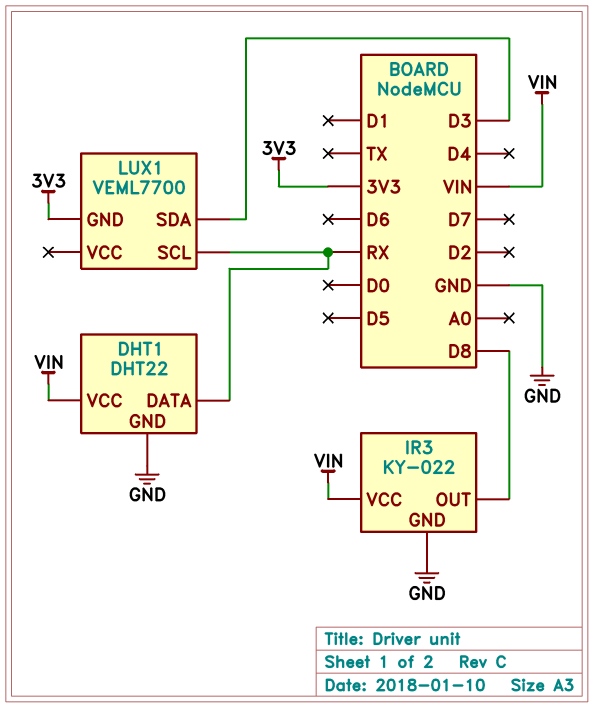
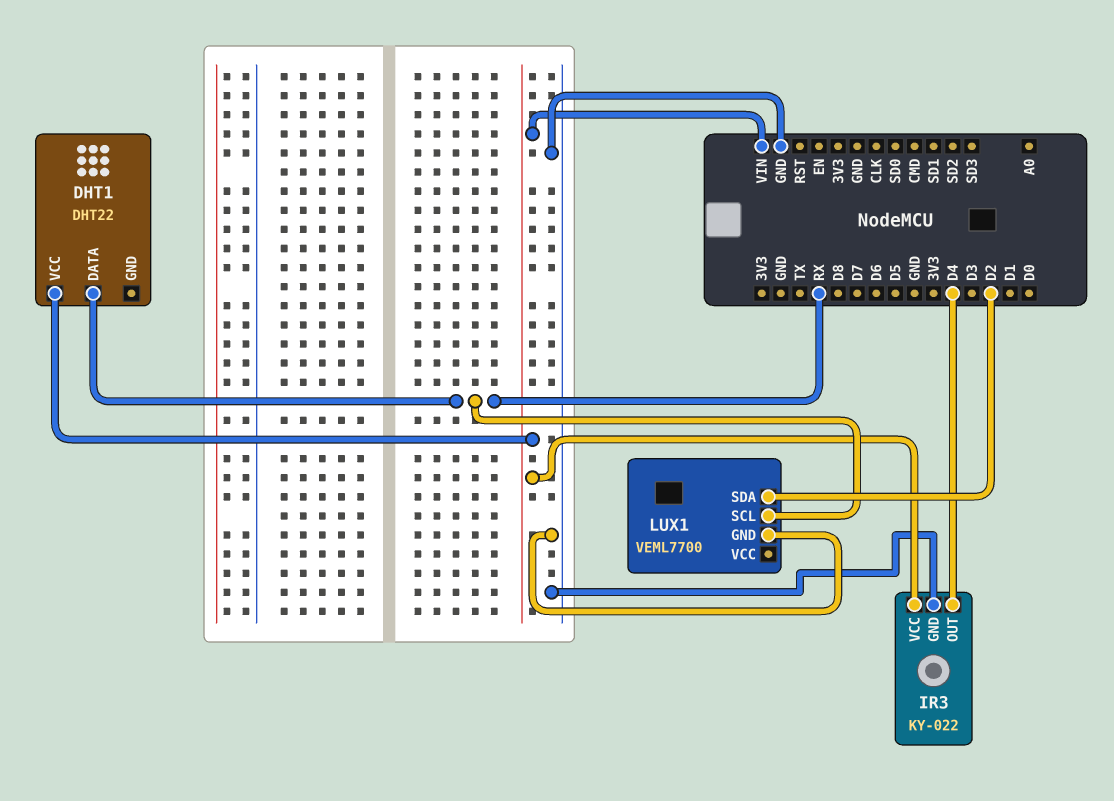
DHT1 pin GND: GND -> none
IR3 pin OUT: D8 -> D4
LUX1 pin GND: 3V3 -> GND
LUX1 pin SDA: D3 -> D2

